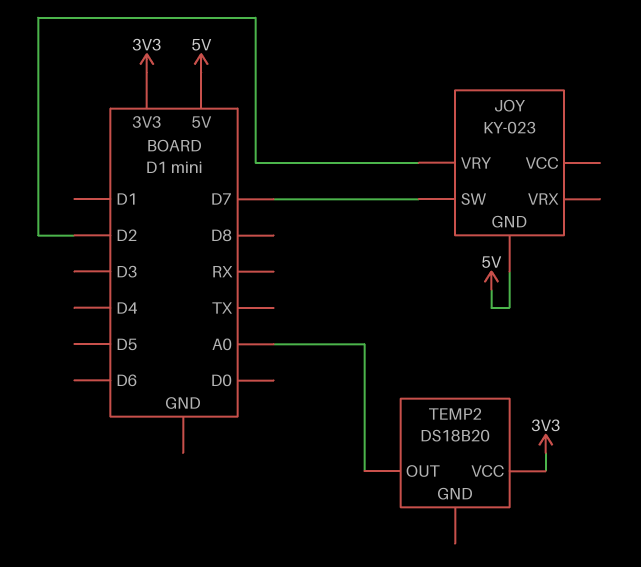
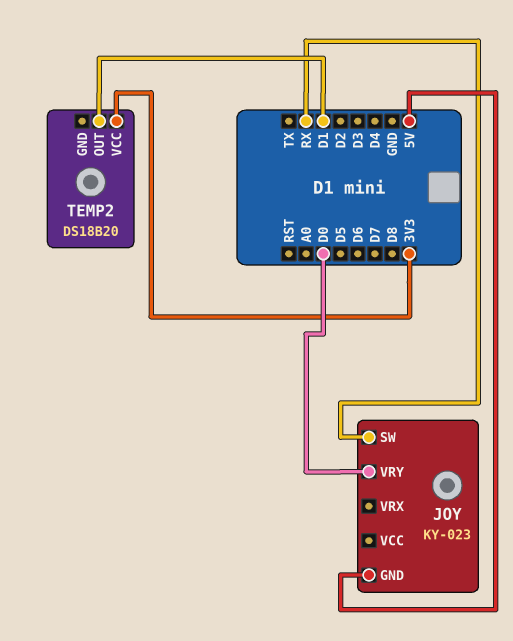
JOY pin SW: D7 -> RX
JOY pin VRY: D2 -> D0
TEMP2 pin OUT: A0 -> D1

